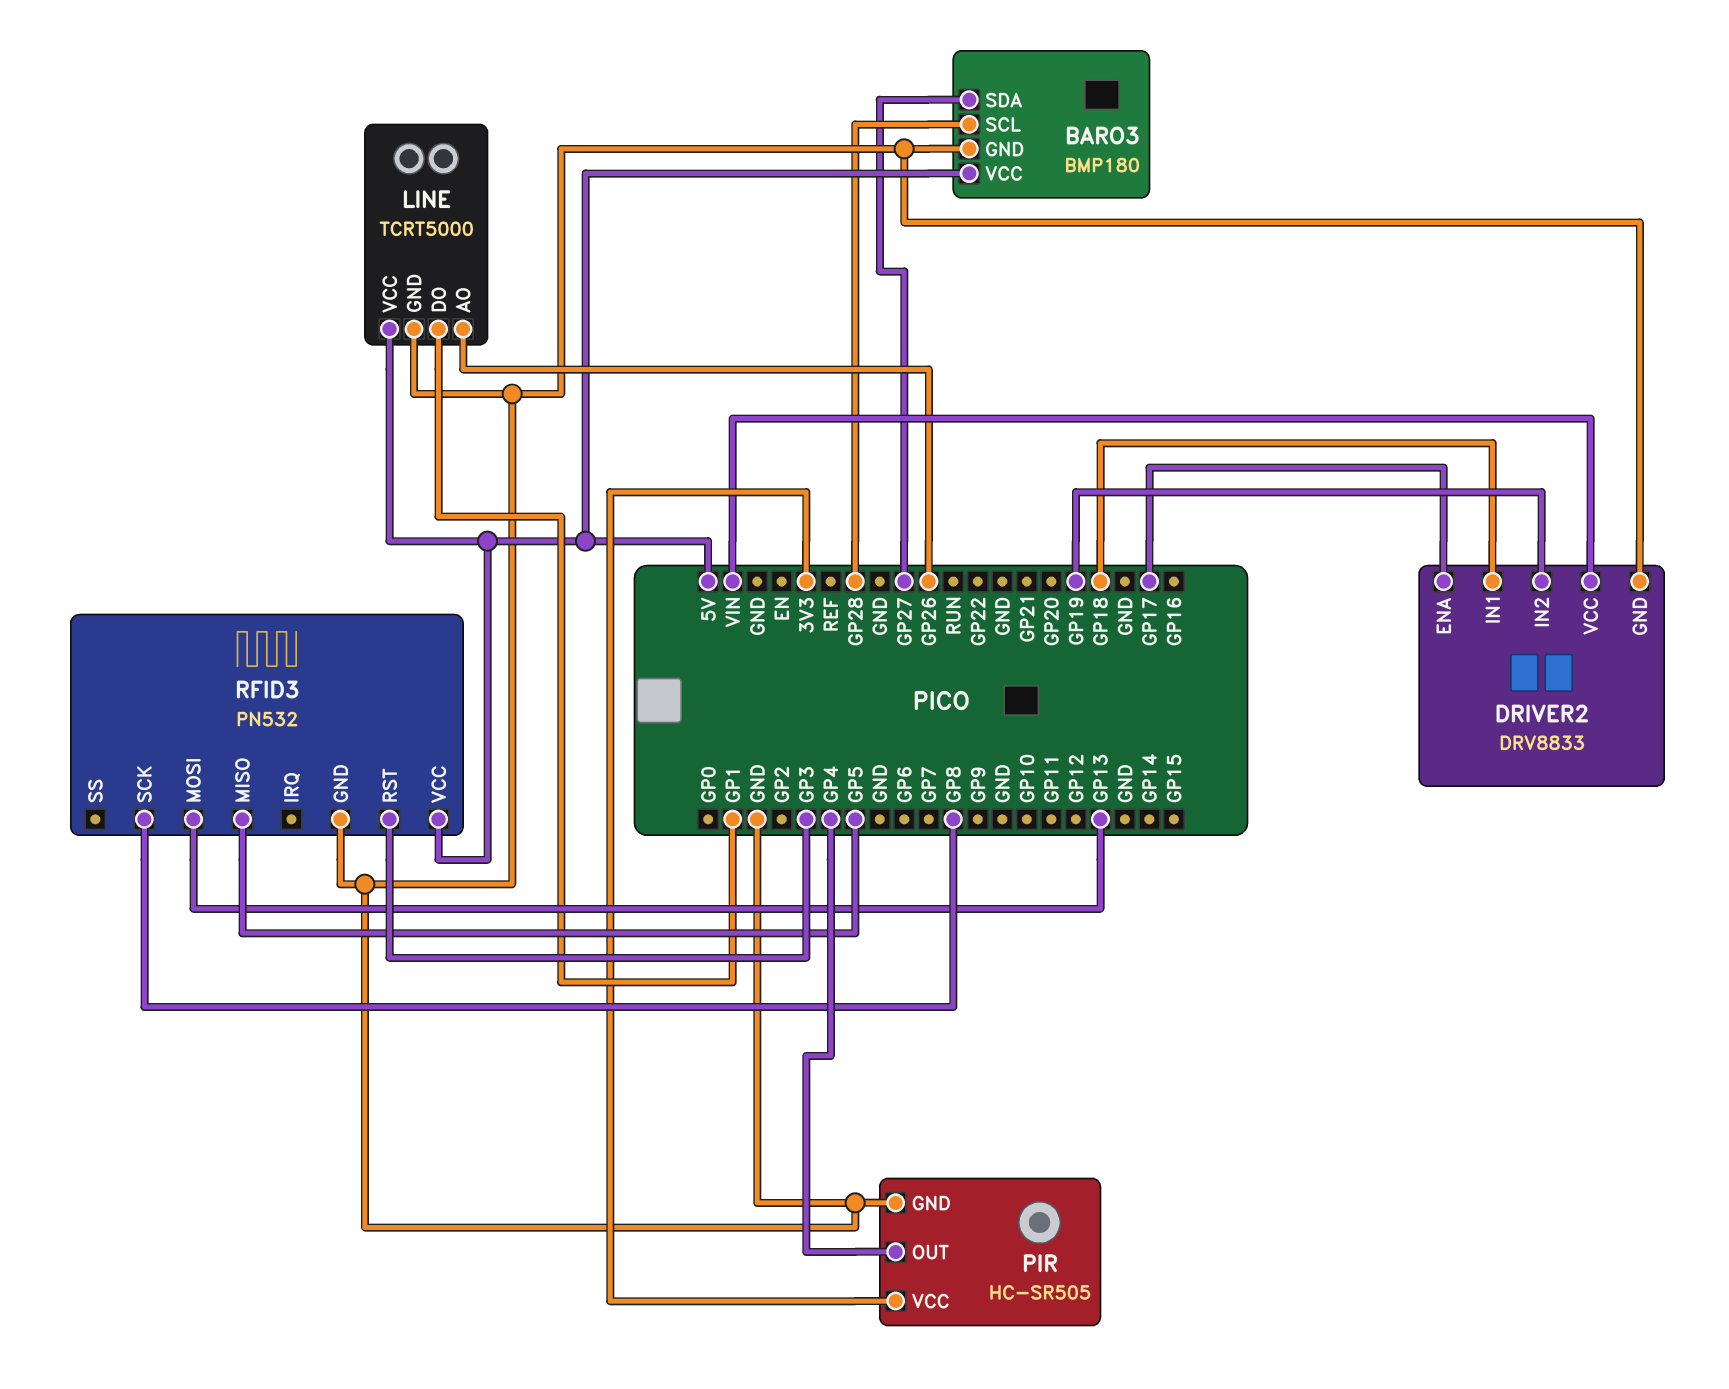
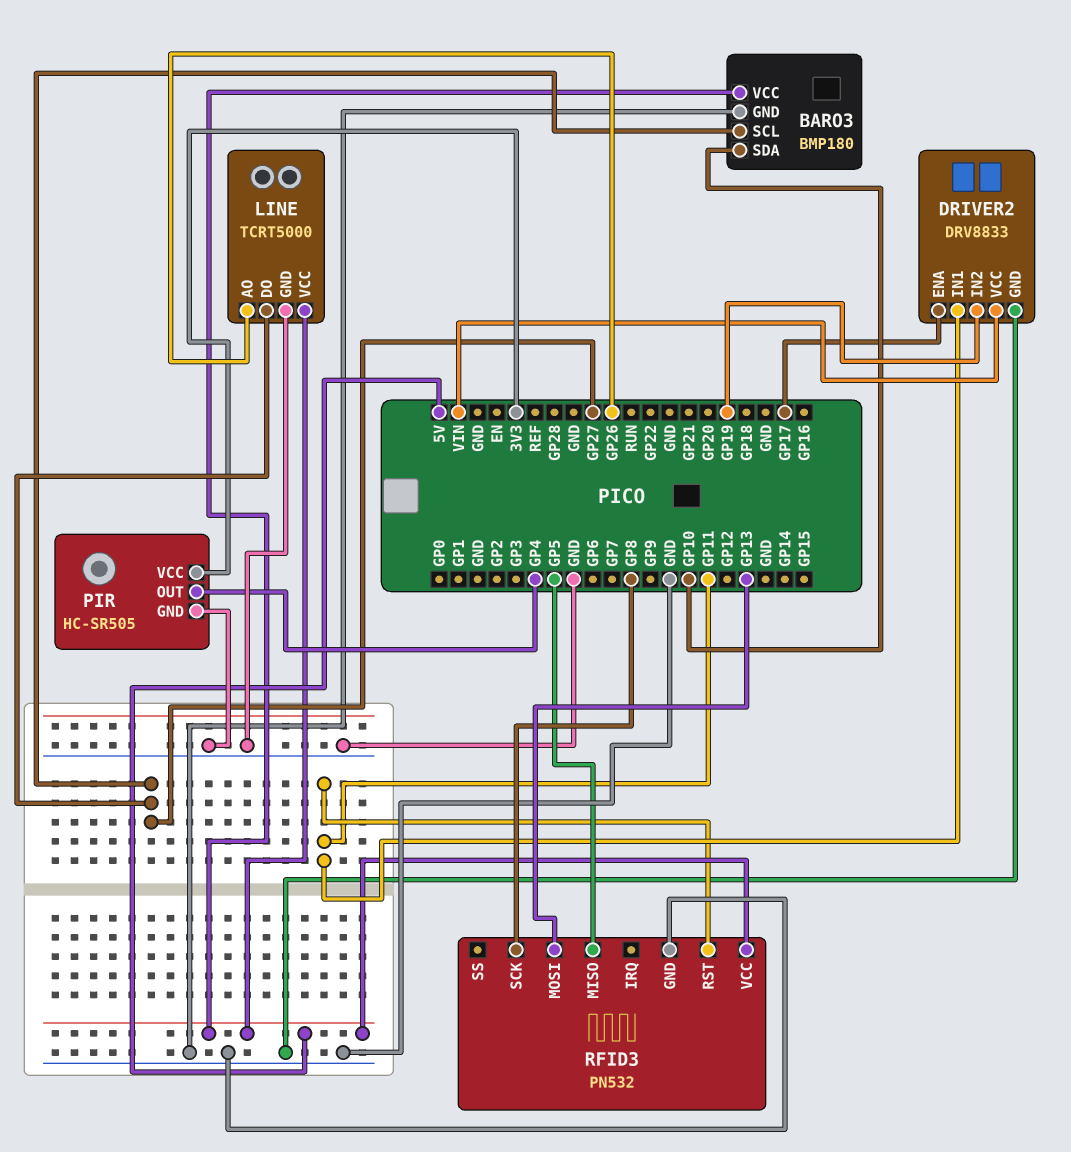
BARO3 pin SCL: GP28 -> GP27
BARO3 pin SDA: GP27 -> GP10
DRIVER2 pin IN1: GP18 -> GP11
LINE pin DO: GP1 -> GP27
RFID3 pin RST: GP3 -> GP11

